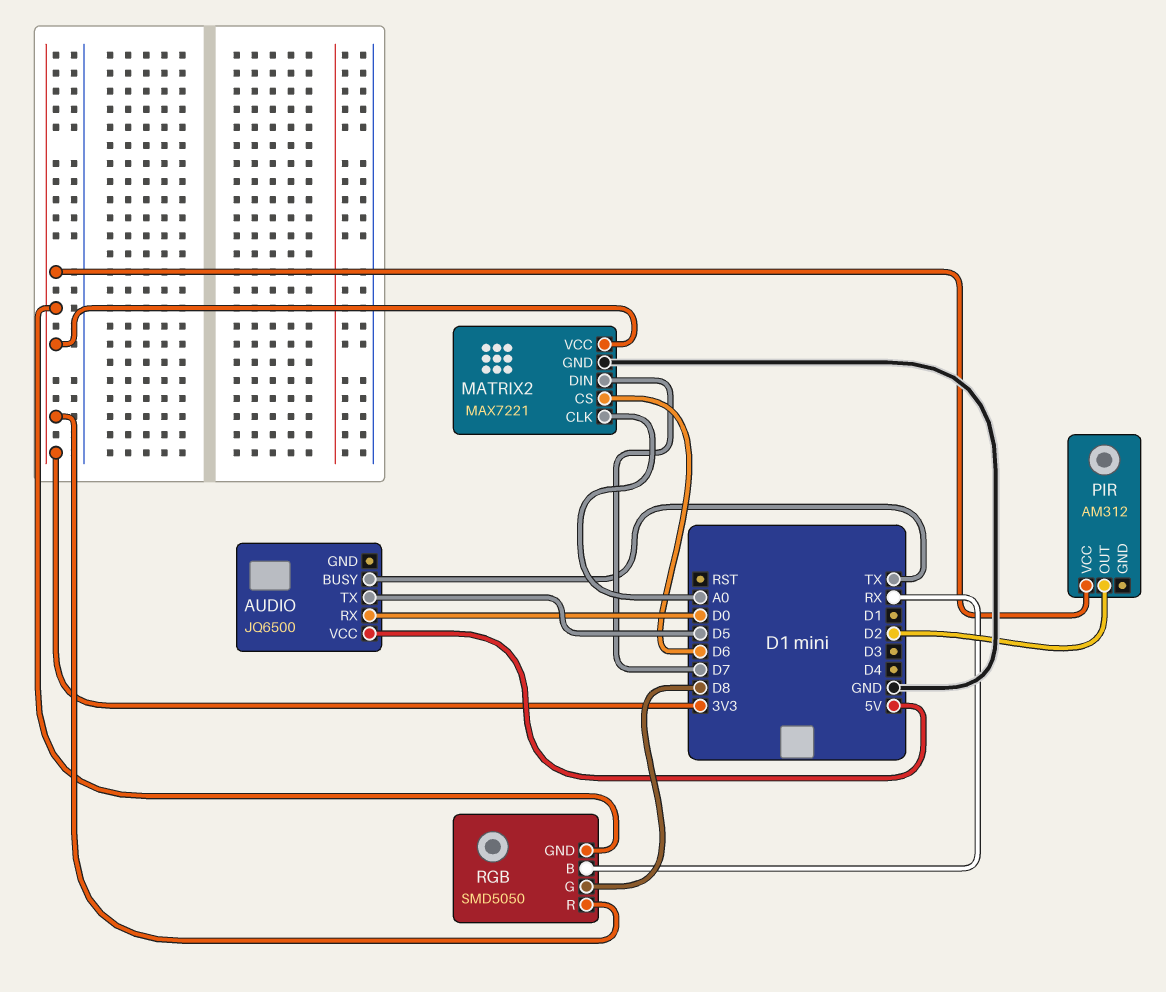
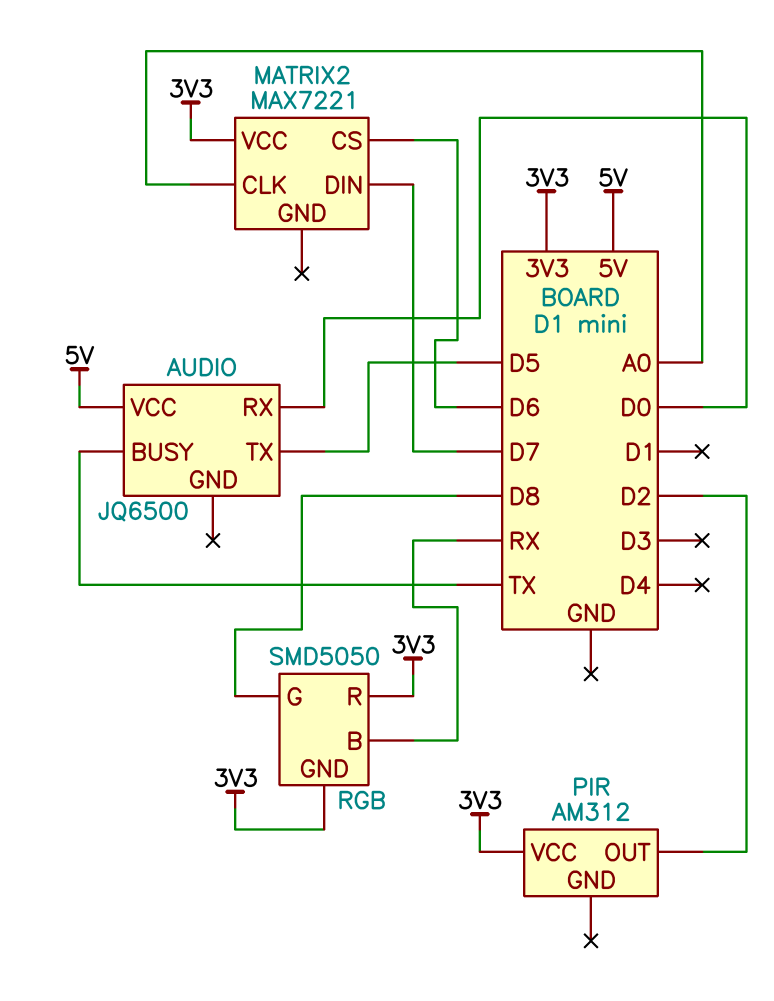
MATRIX2 pin GND: GND -> none

